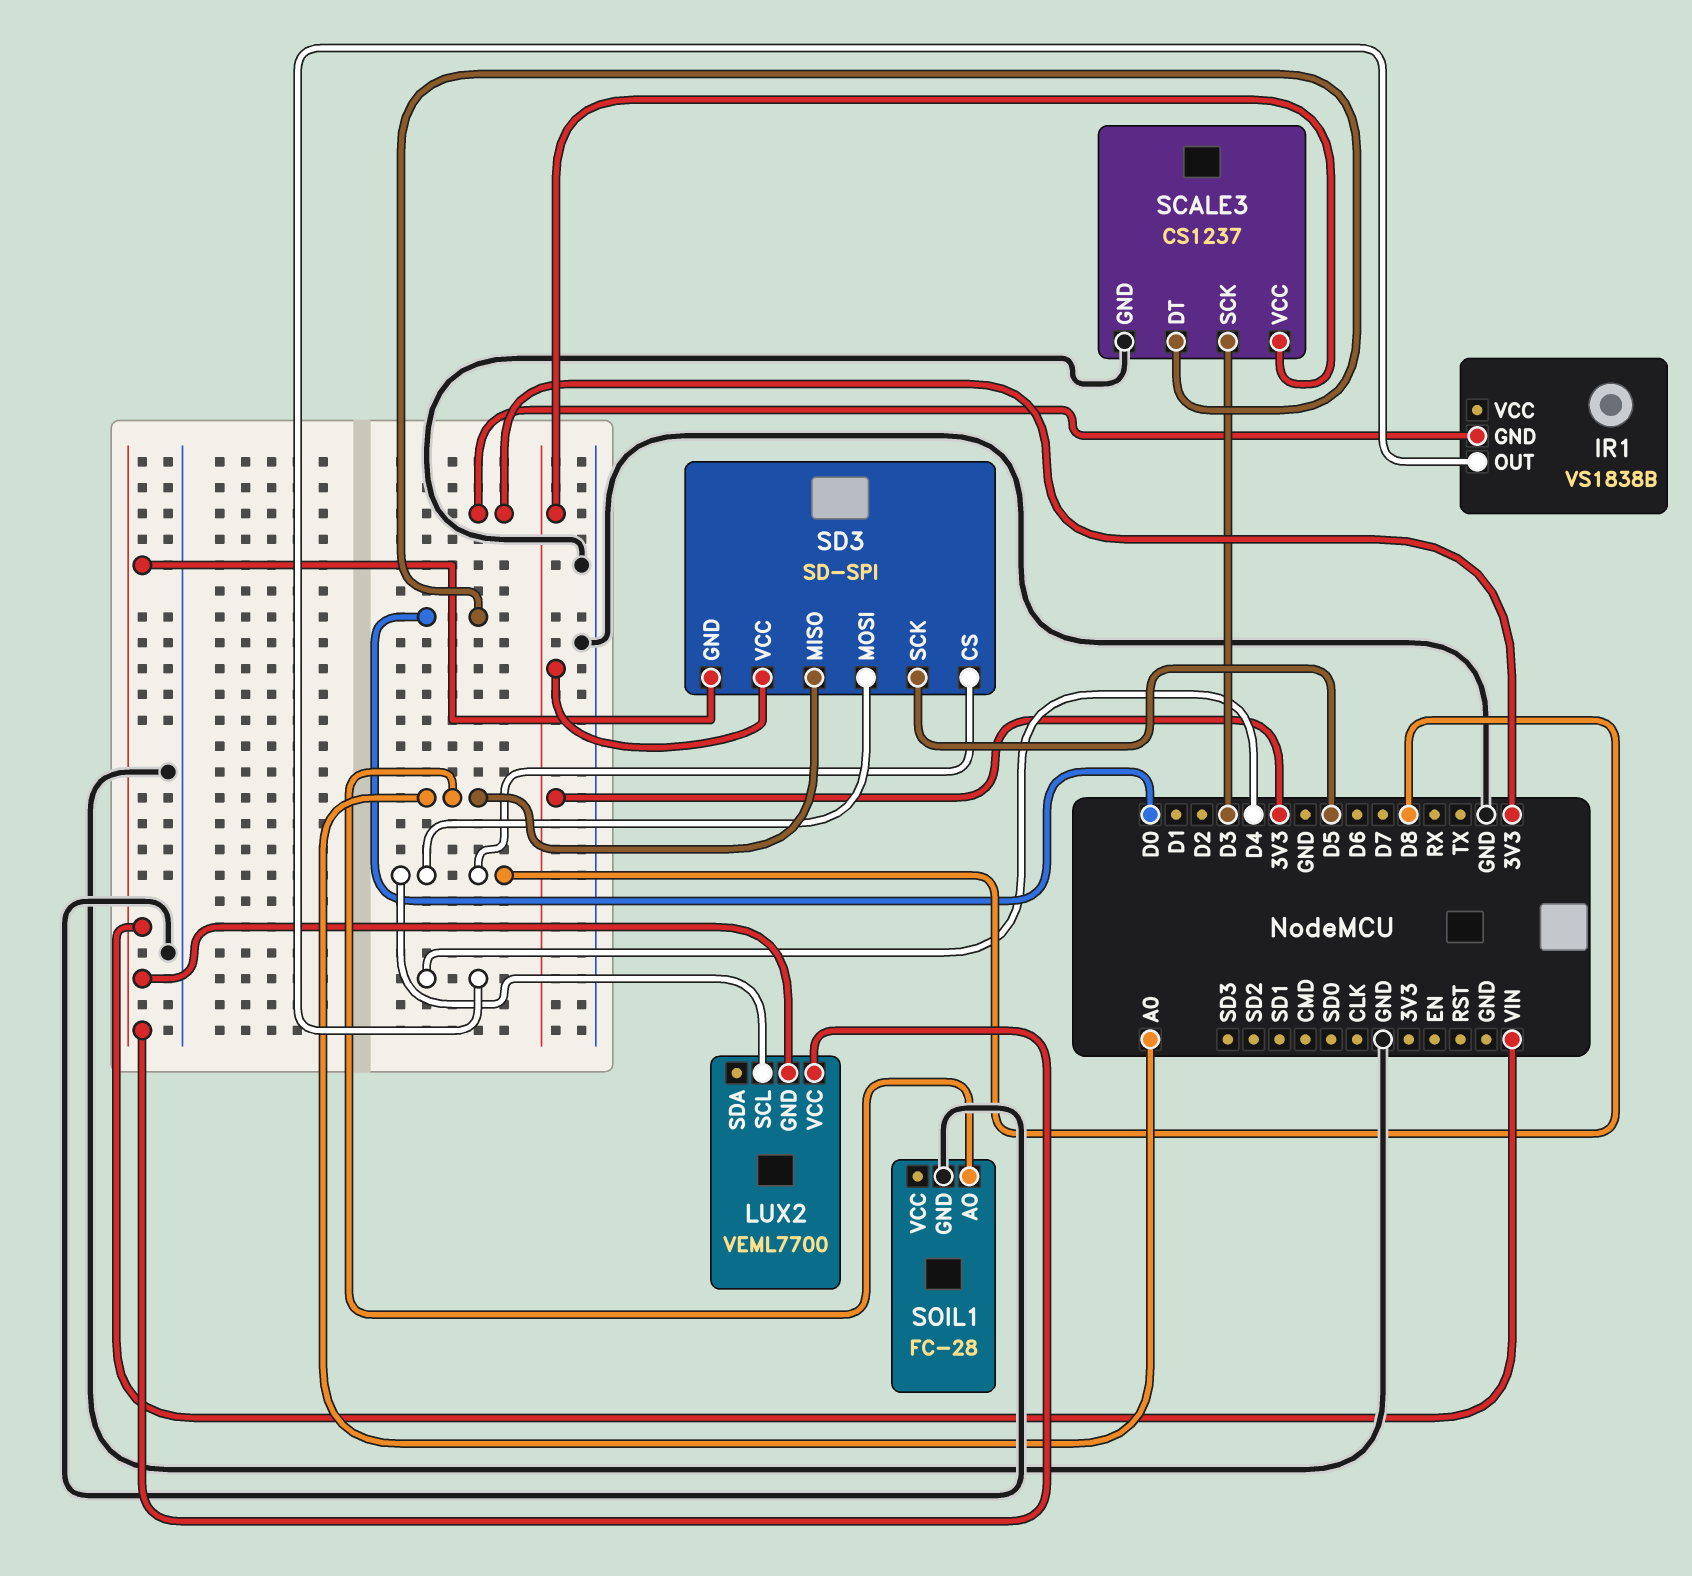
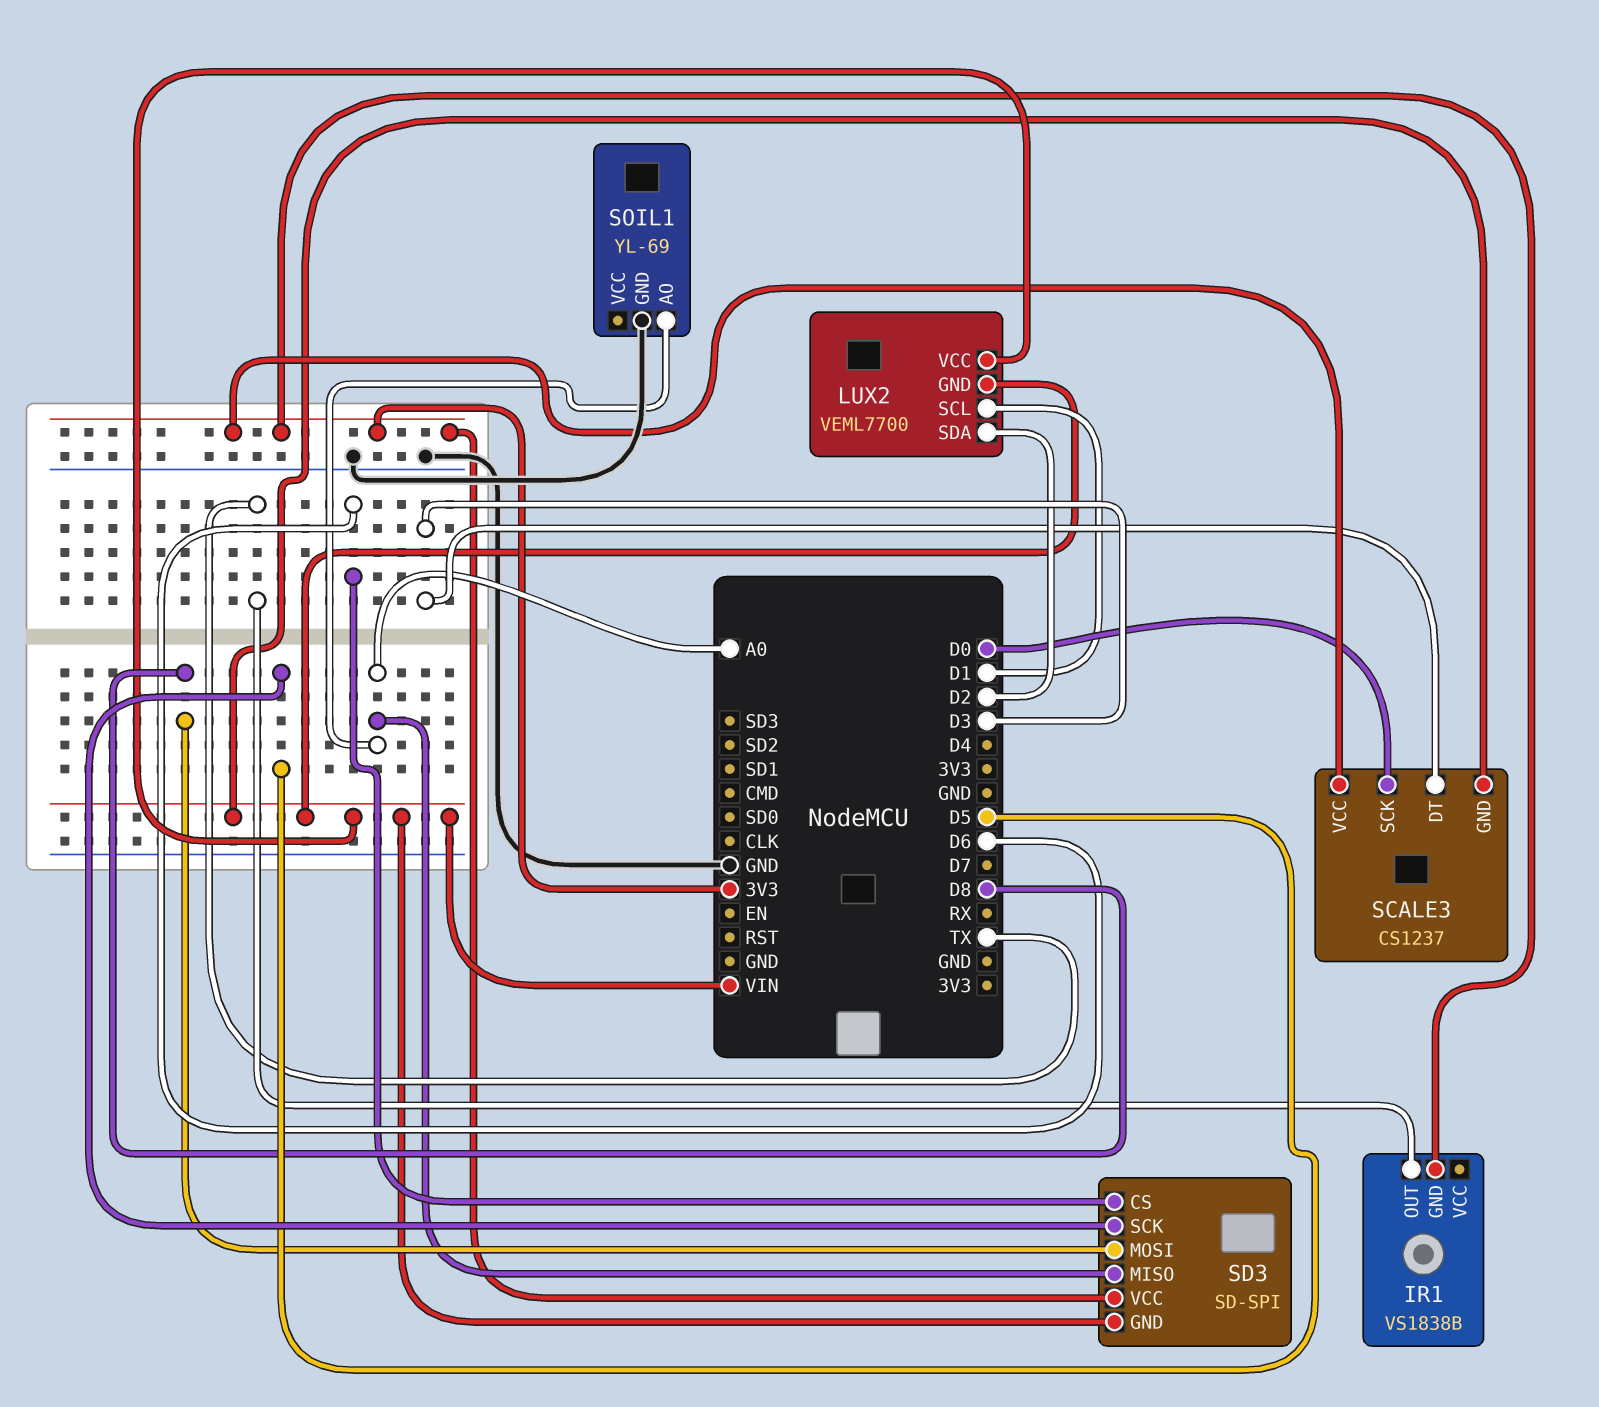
IR1 pin OUT: D4 -> TX
LUX2 pin SCL: D8 -> D1
LUX2 pin SDA: none -> D2
SCALE3 pin DT: D0 -> D3
SCALE3 pin GND: GND -> VIN
SCALE3 pin SCK: D3 -> D0
SD3 pin CS: D8 -> D6
SOIL1: FC-28 -> YL-69

